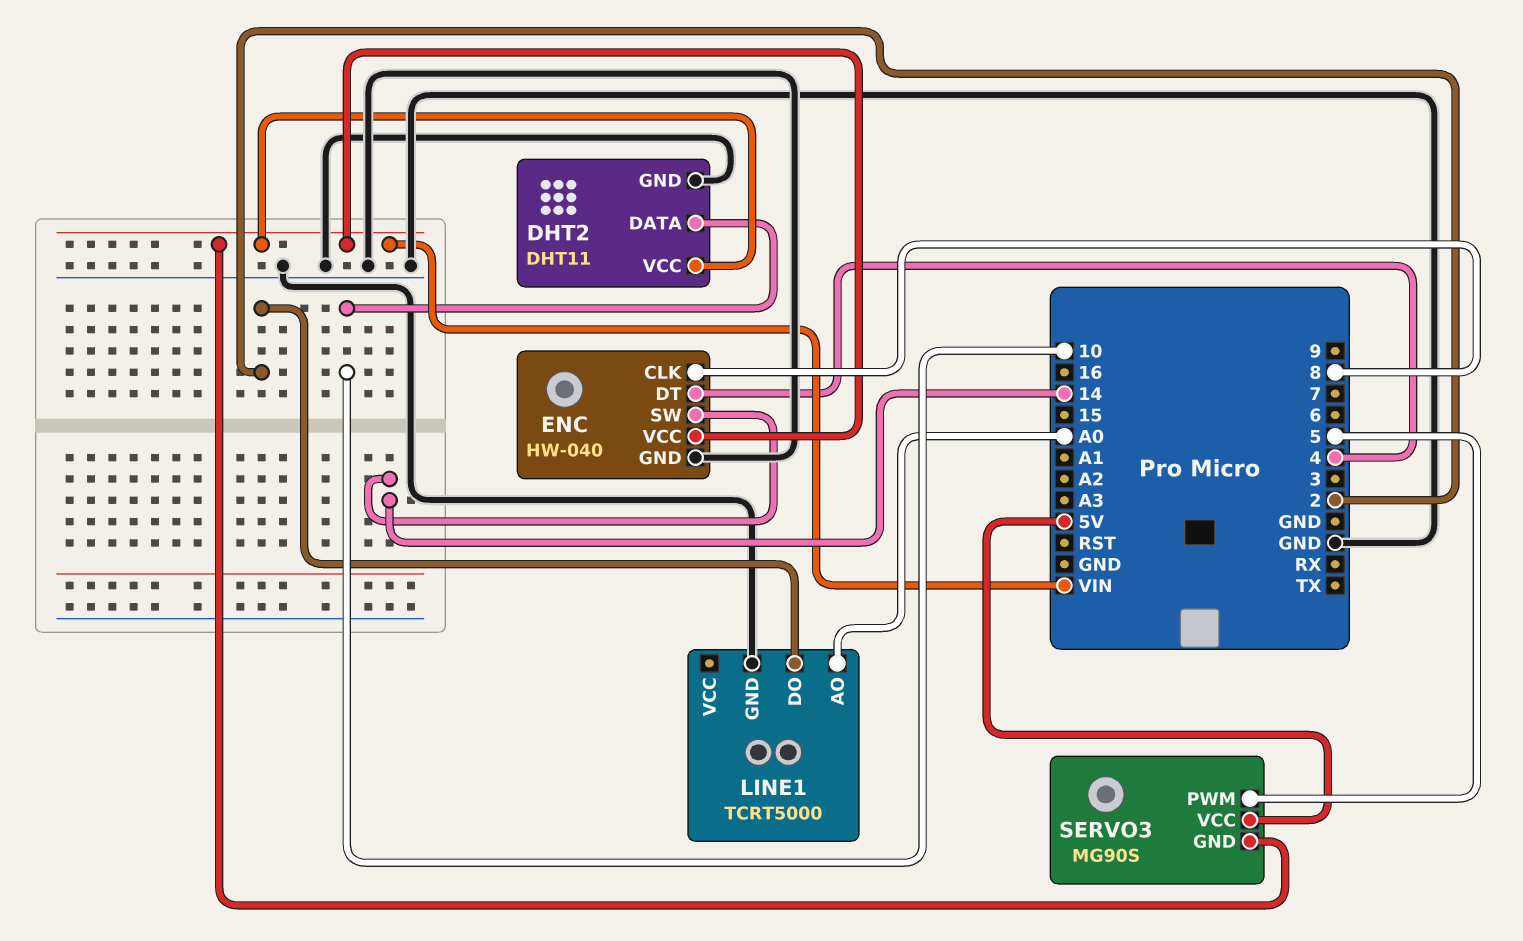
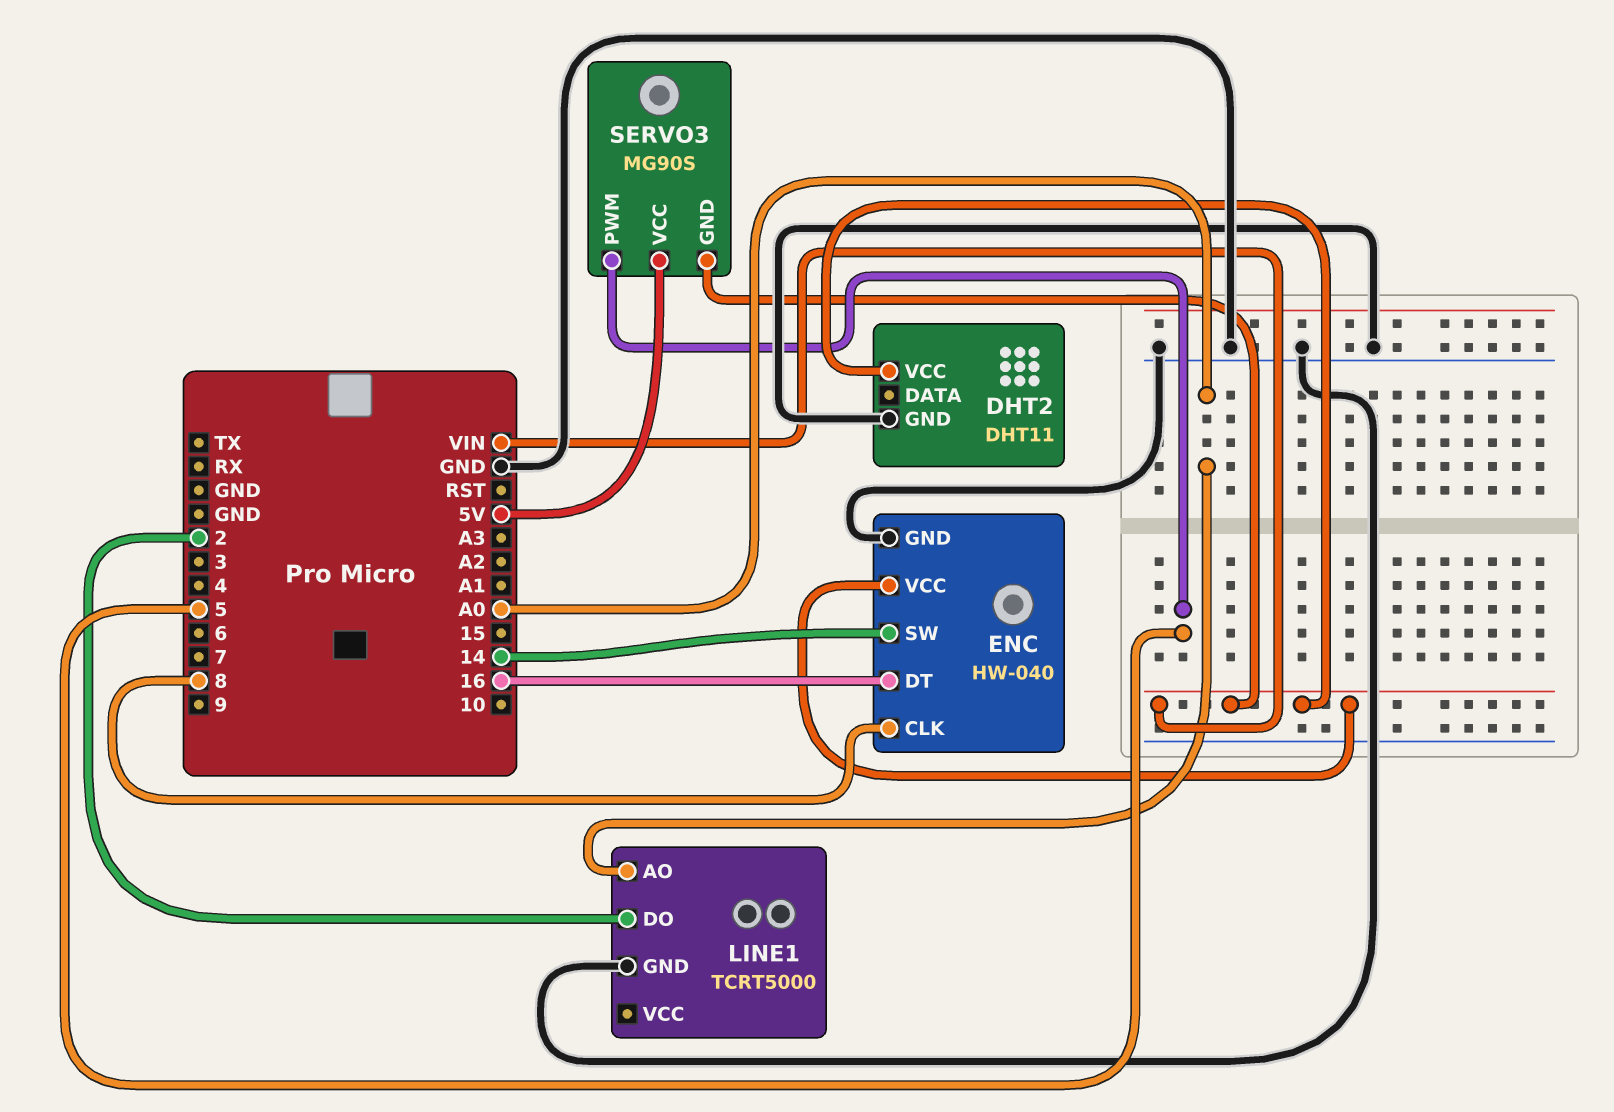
DHT2 pin DATA: 10 -> none
ENC pin DT: 4 -> 16

